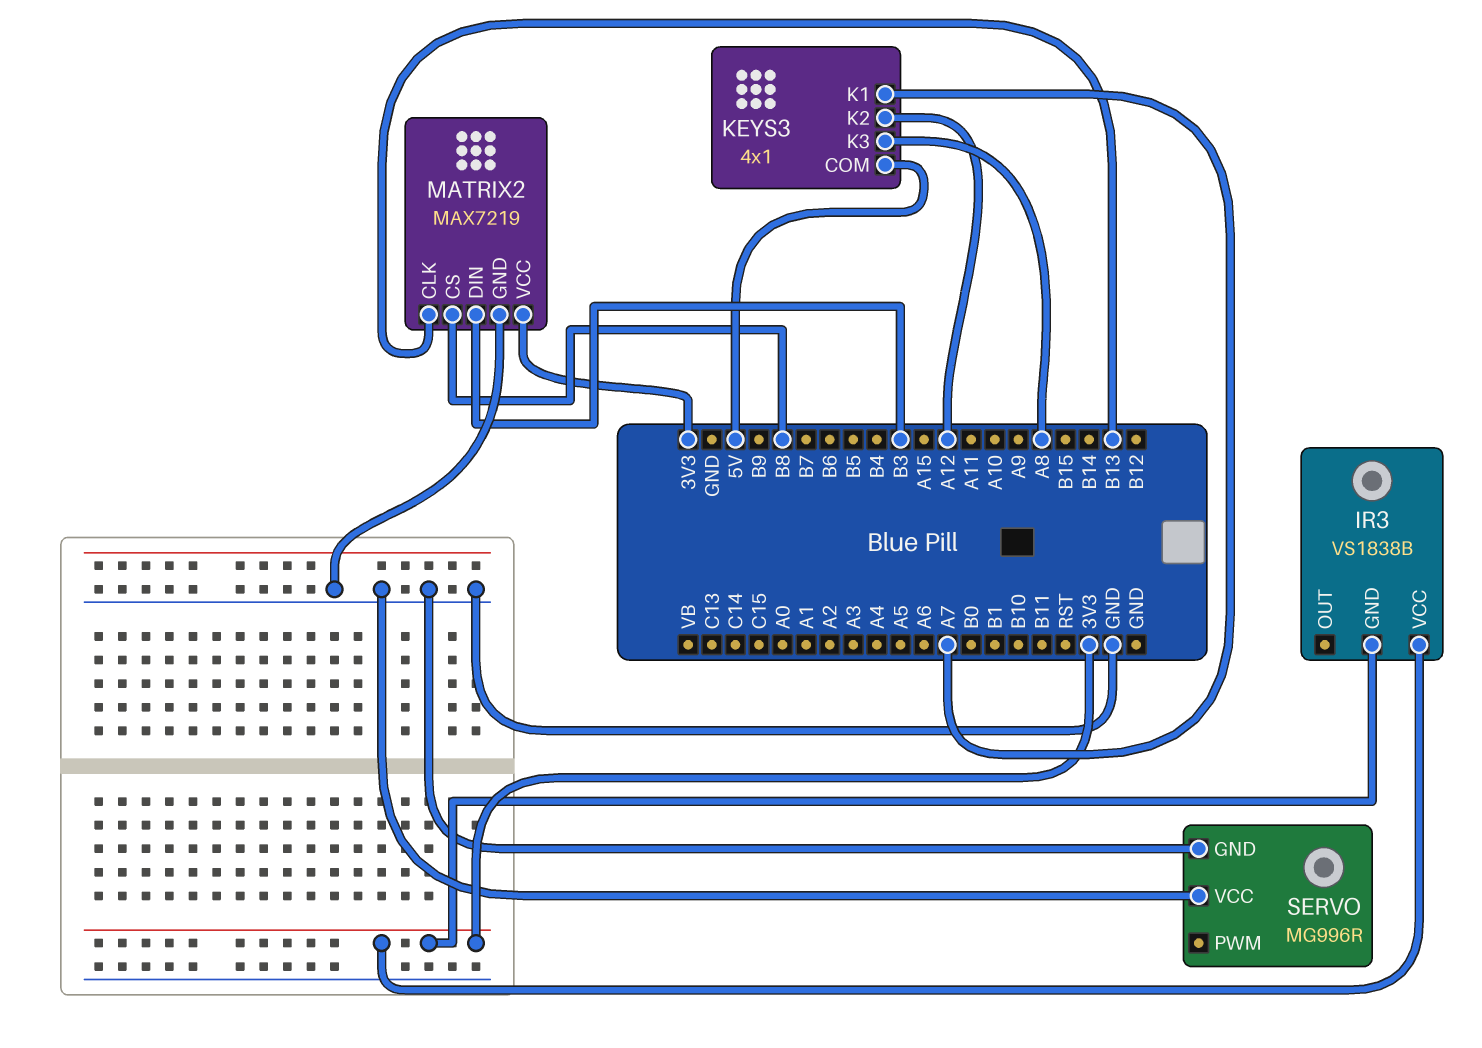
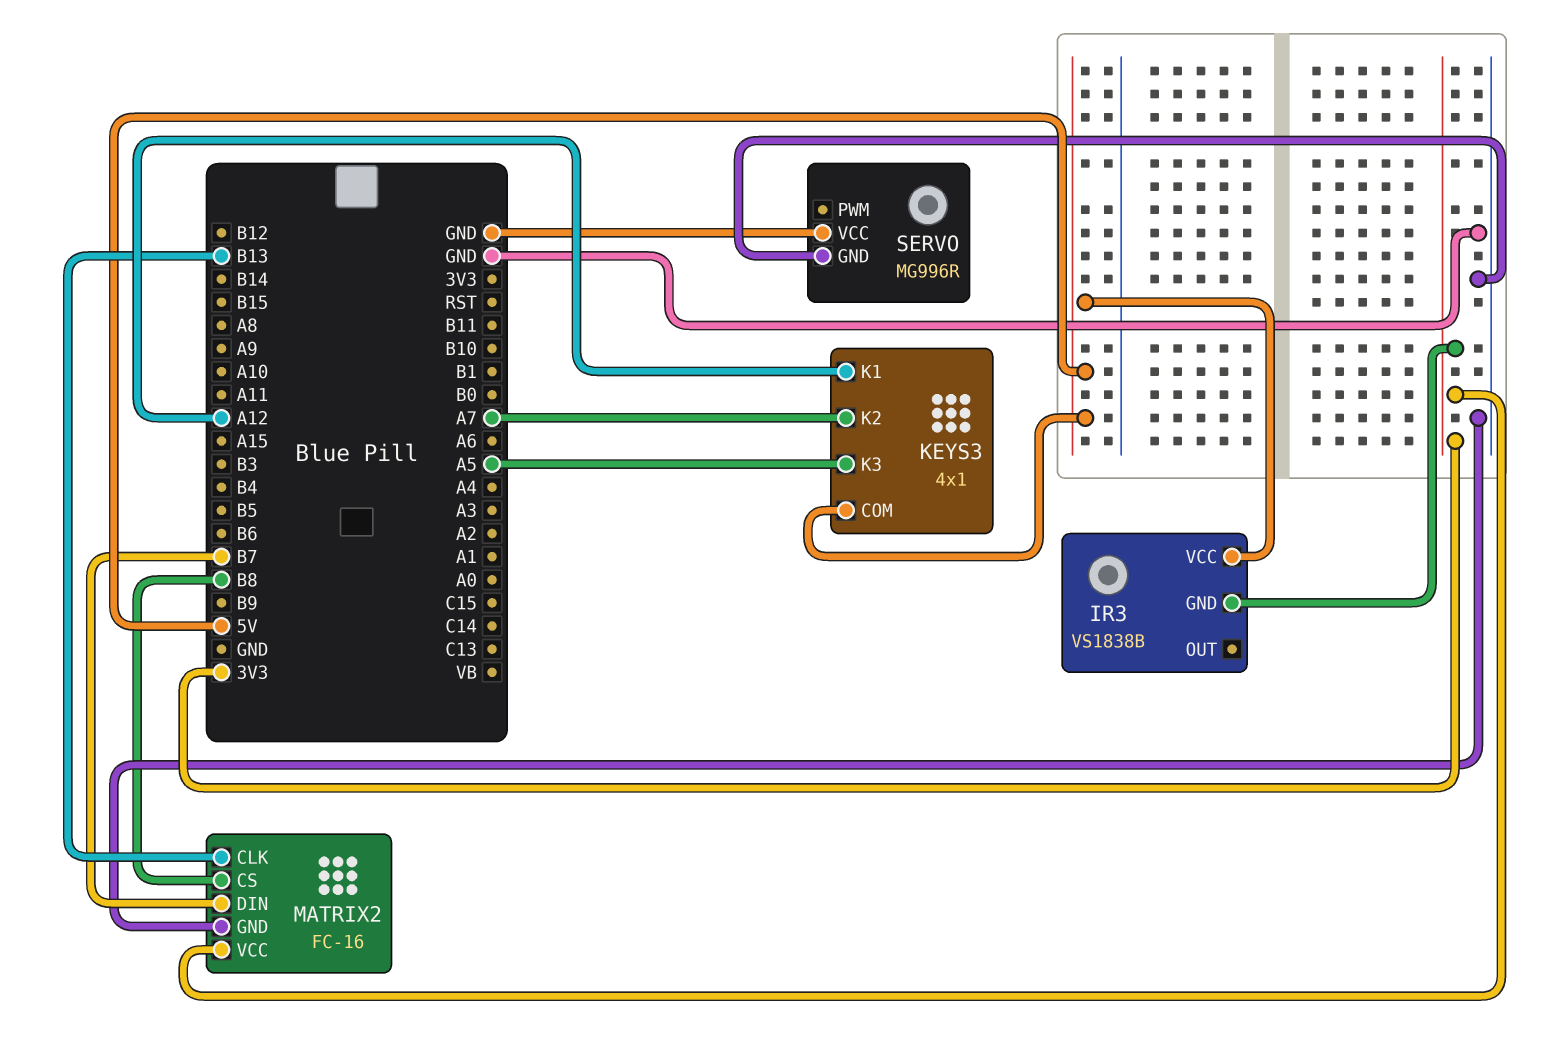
IR3 pin VCC: 3V3 -> 5V
KEYS3 pin K1: A7 -> A12
KEYS3 pin K2: A12 -> A7
KEYS3 pin K3: A8 -> A5
MATRIX2: MAX7219 -> FC-16
MATRIX2 pin DIN: B3 -> B7

